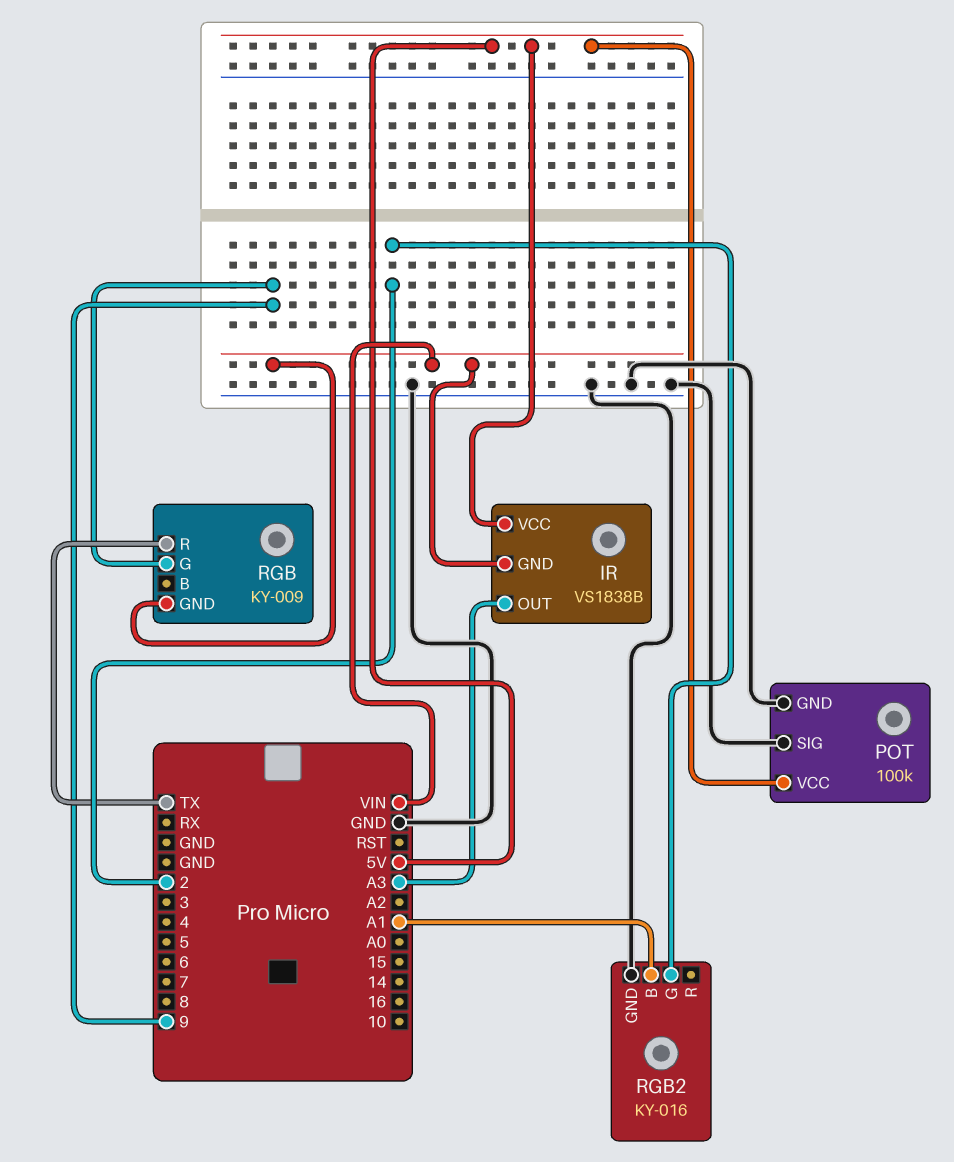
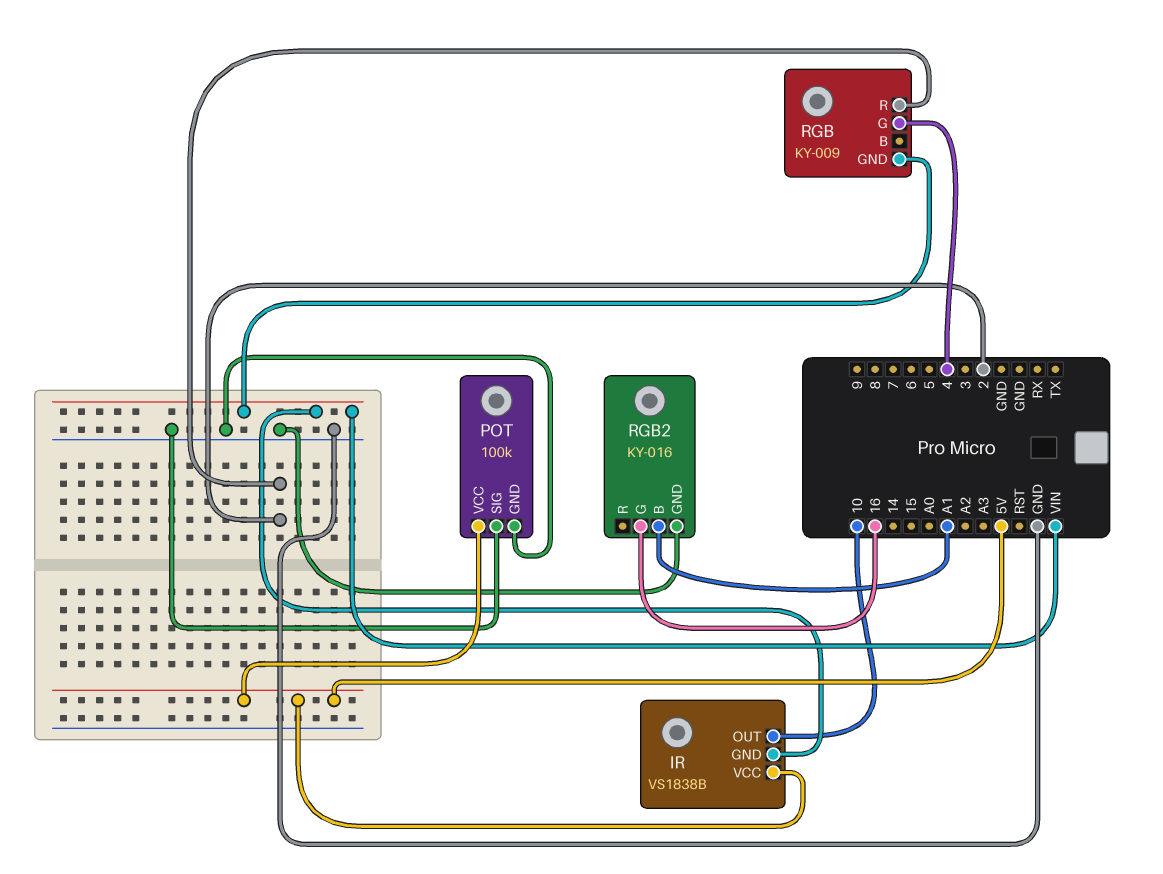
IR pin OUT: A3 -> 10
RGB pin G: 9 -> 4
RGB pin R: TX -> 2
RGB2 pin G: 2 -> 16

